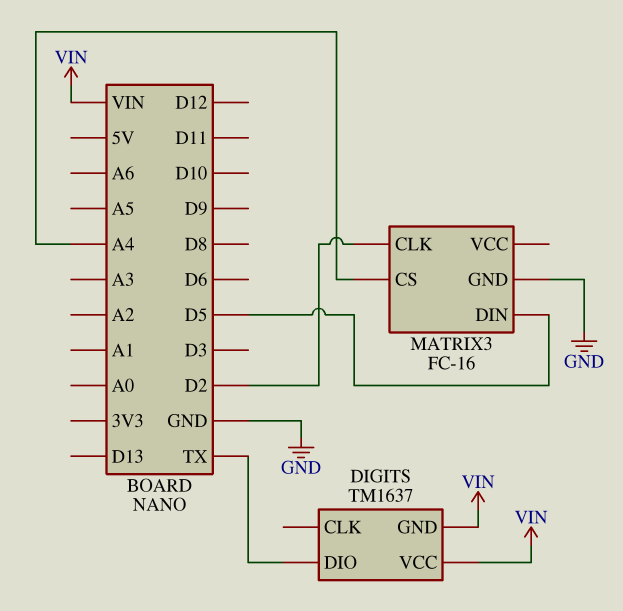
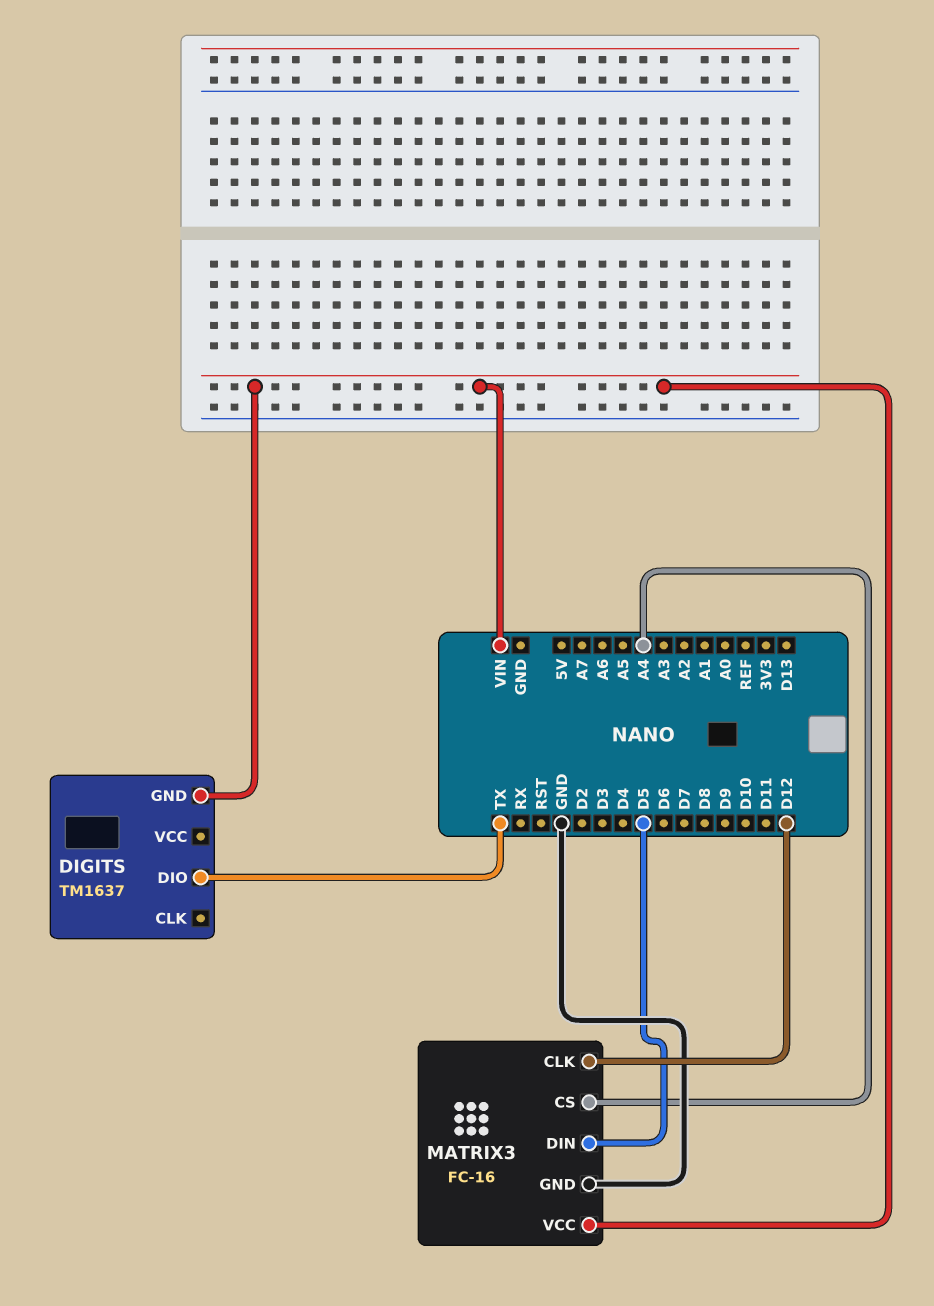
DIGITS pin VCC: VIN -> none
MATRIX3 pin CLK: D2 -> D12
MATRIX3 pin VCC: none -> VIN

